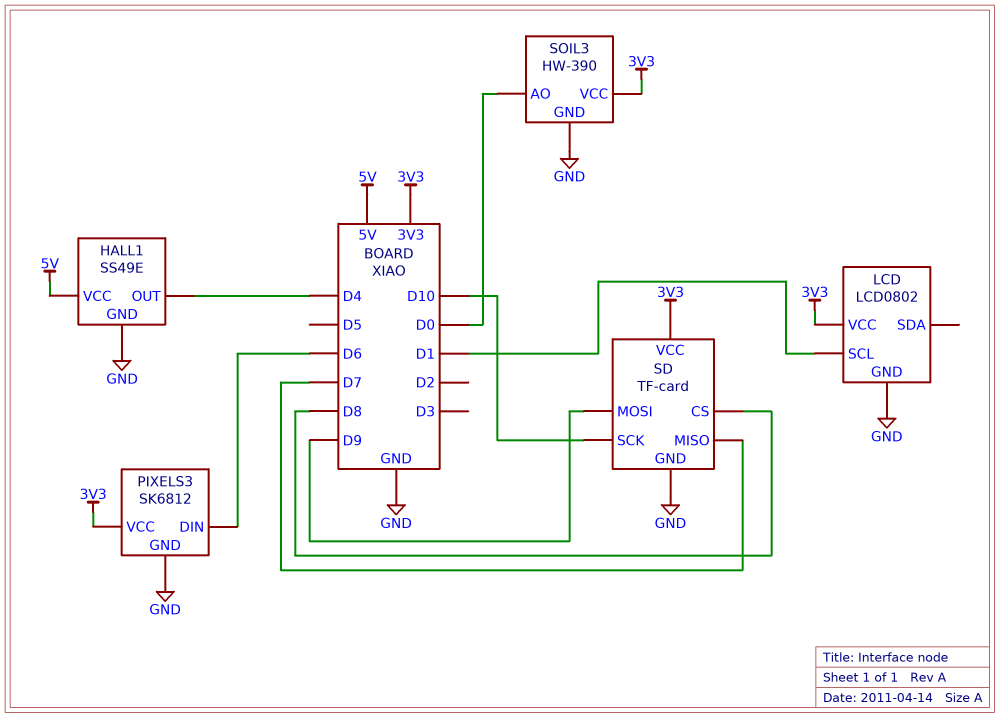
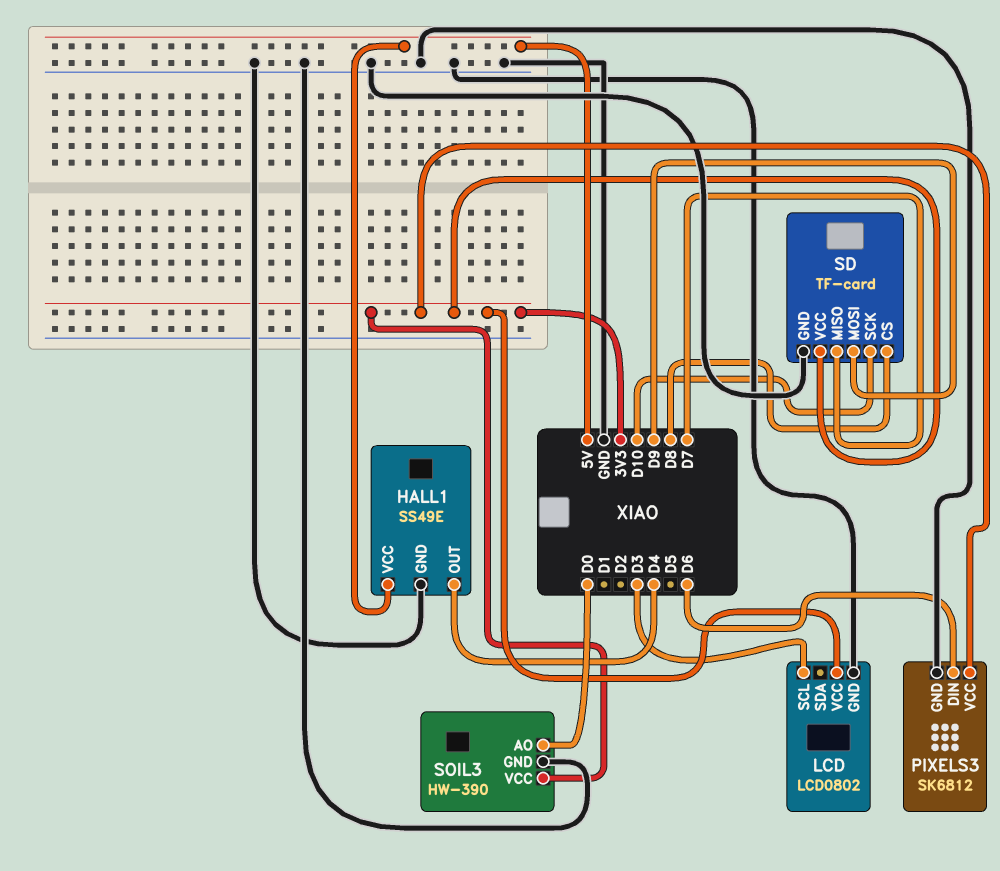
LCD pin SCL: D1 -> D3

